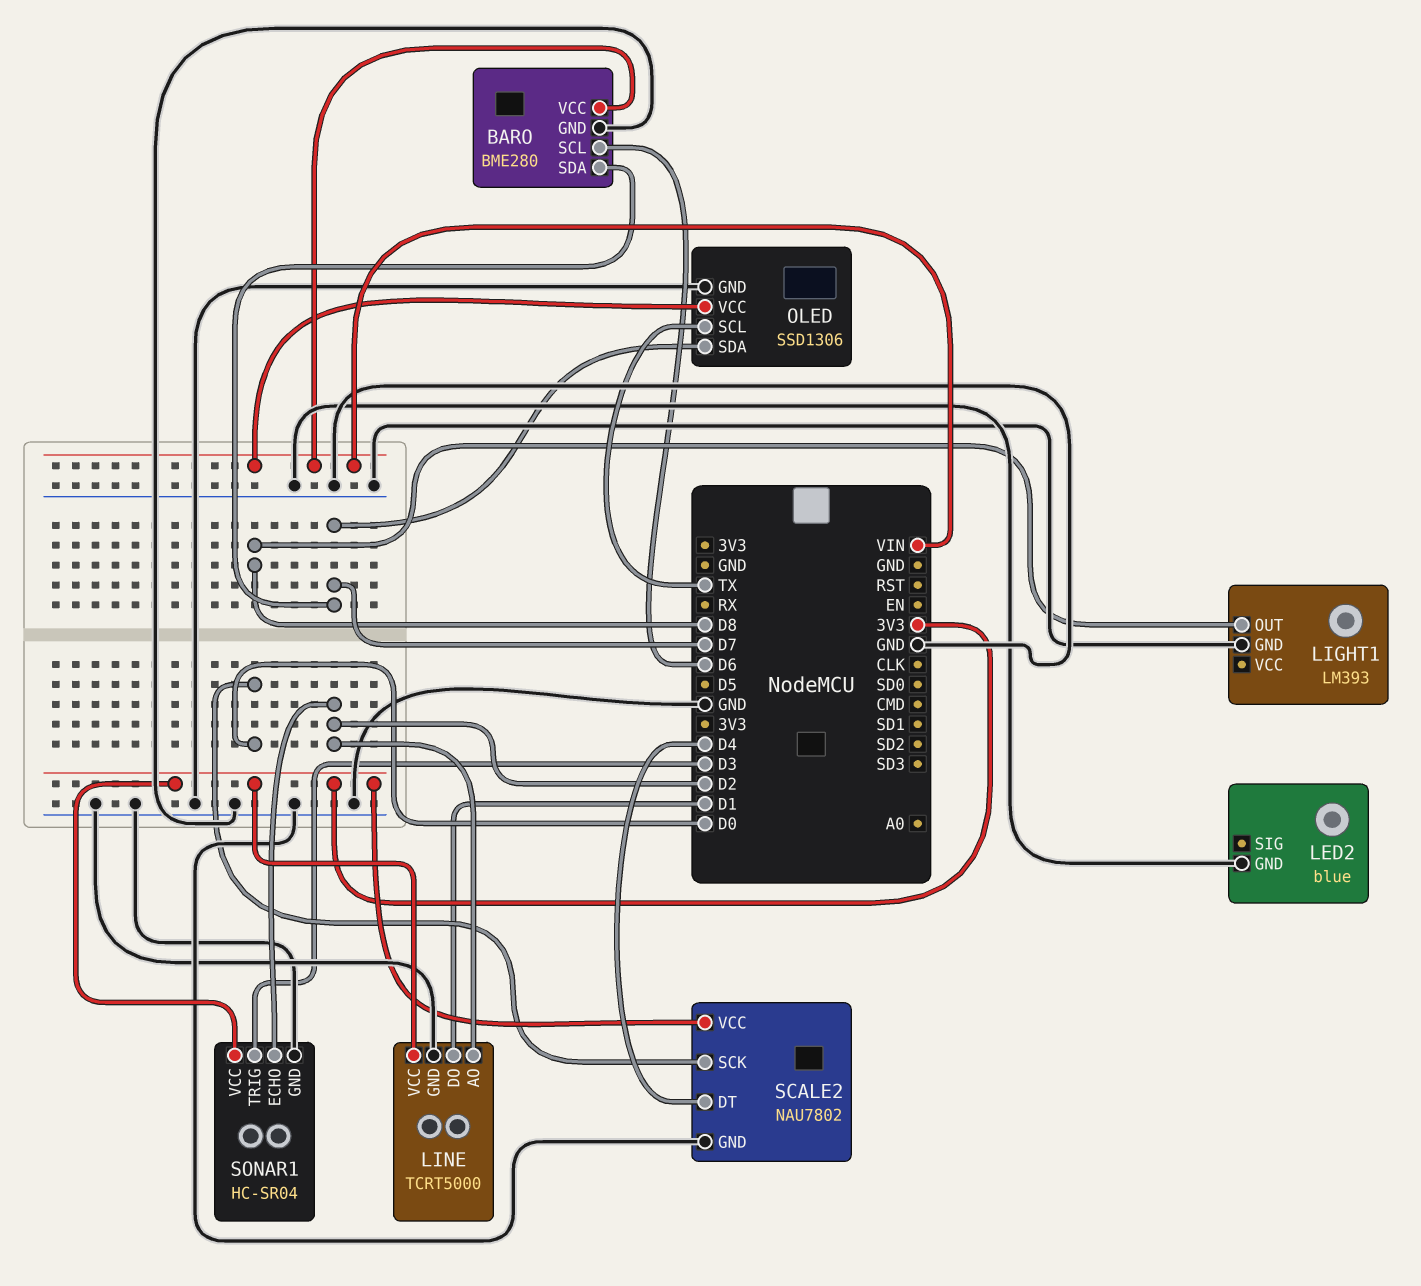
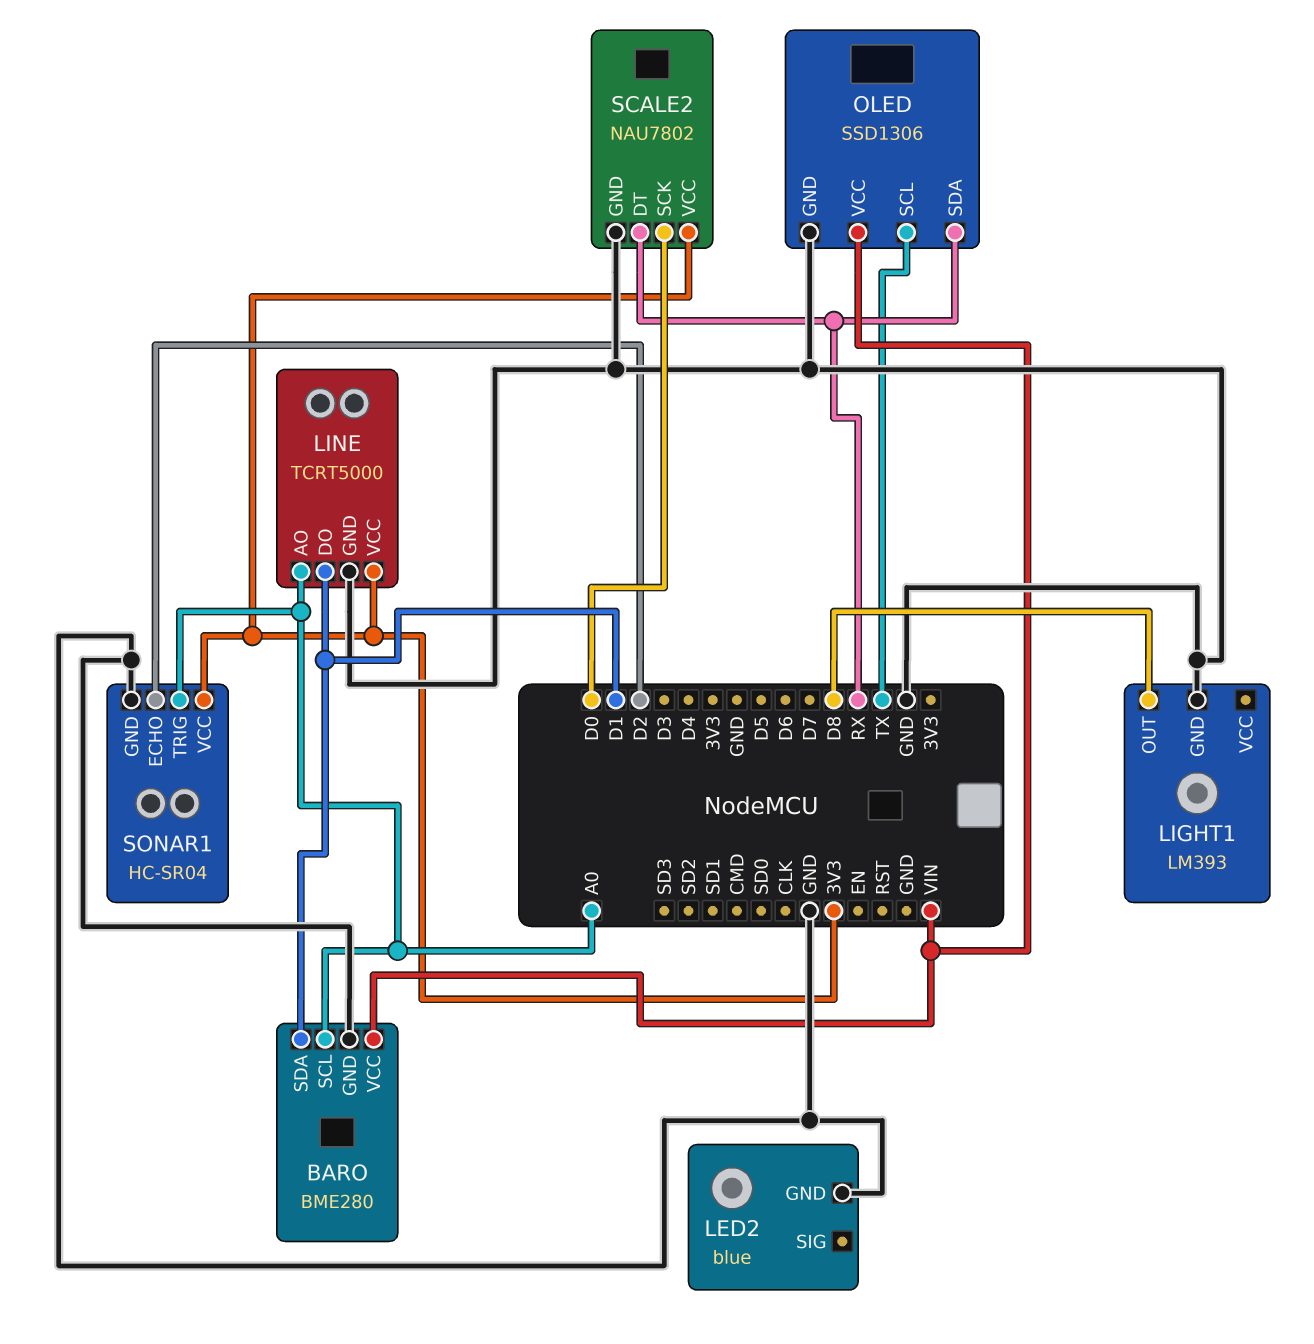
BARO pin SCL: D6 -> A0
BARO pin SDA: D7 -> D1
LINE pin AO: D2 -> A0
OLED pin SDA: D7 -> RX
SCALE2 pin DT: D4 -> RX
SONAR1 pin TRIG: D3 -> A0

